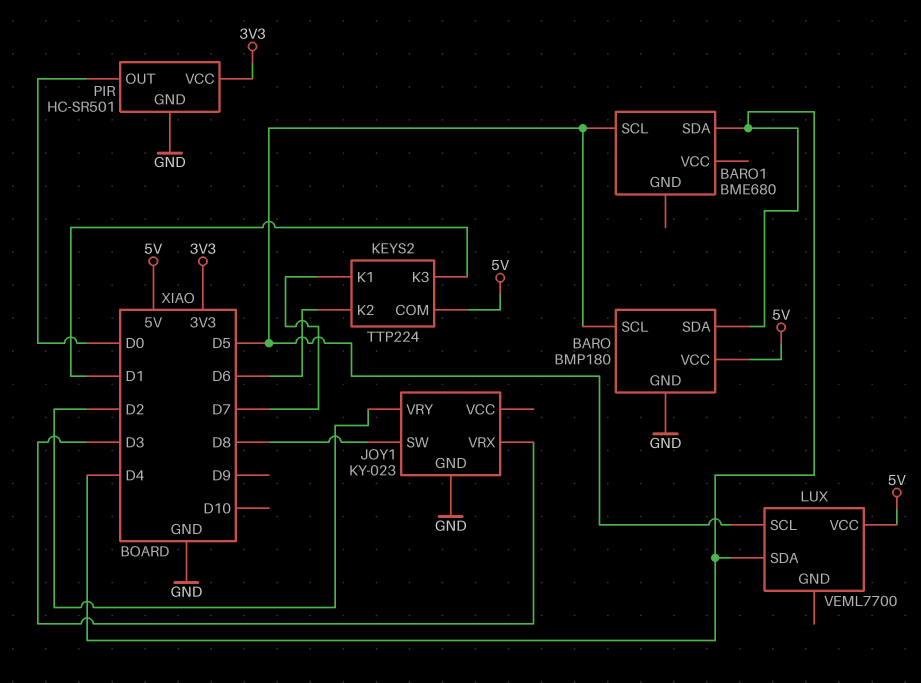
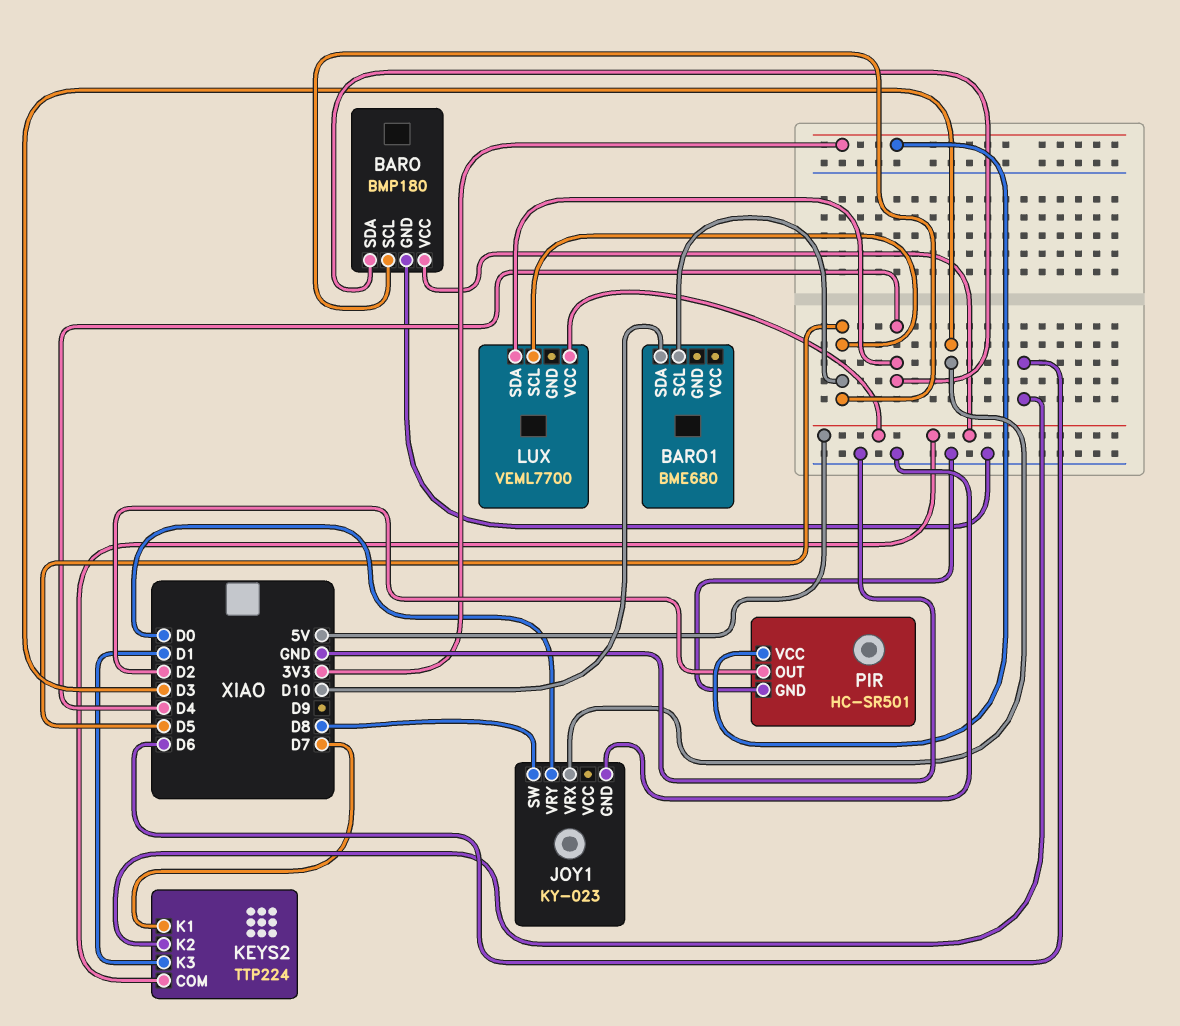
BARO1 pin SDA: D4 -> D10
JOY1 pin VRY: D2 -> D0
PIR pin OUT: D0 -> D2

